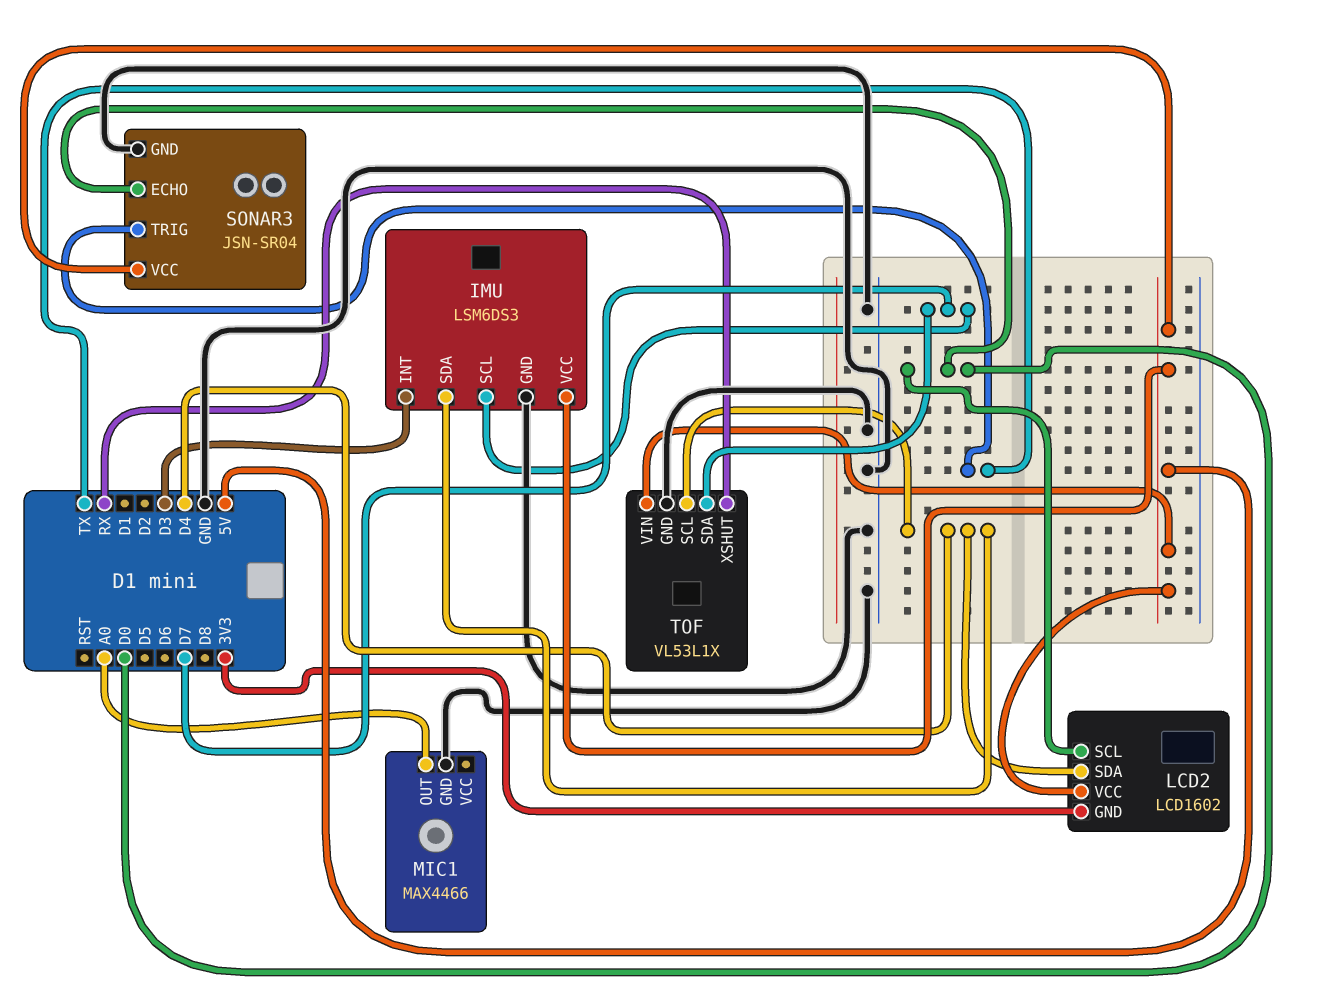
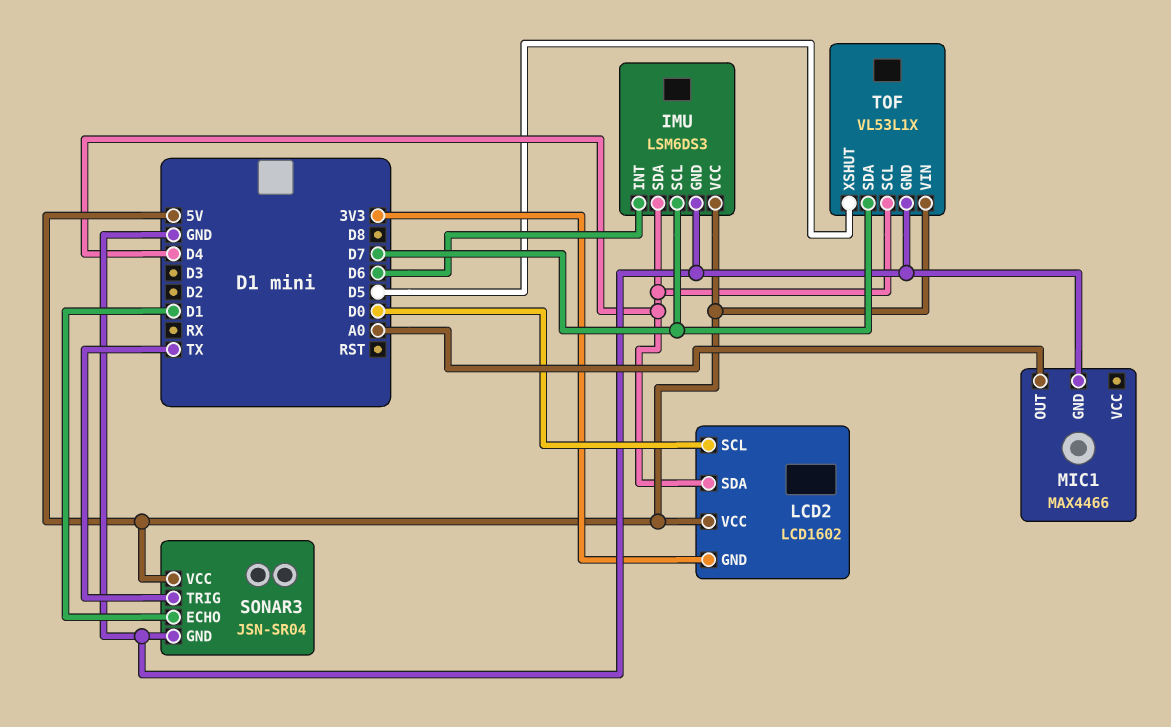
IMU pin INT: D3 -> D6
SONAR3 pin ECHO: D0 -> D1
TOF pin XSHUT: RX -> D5

